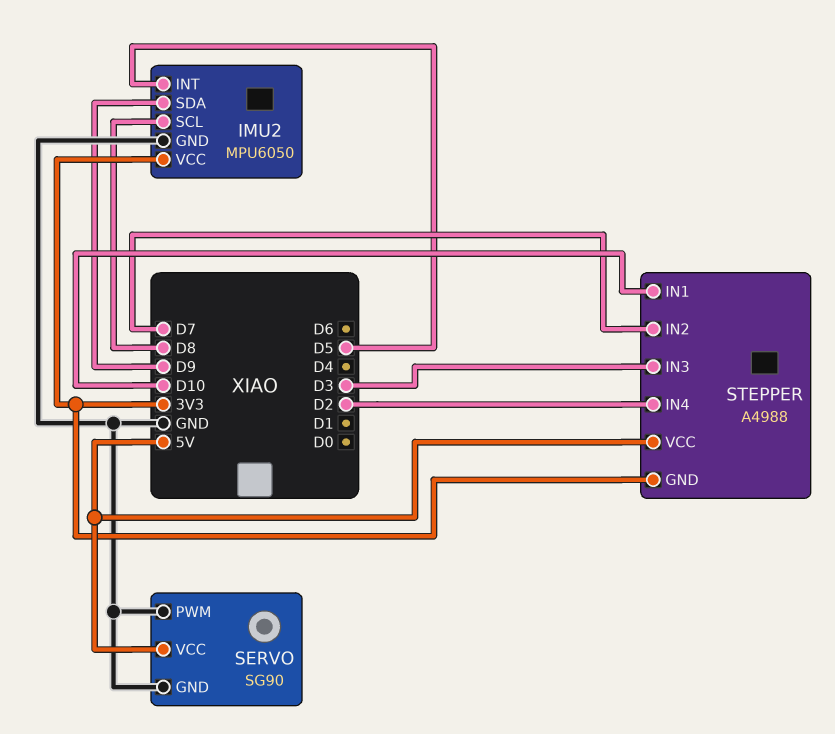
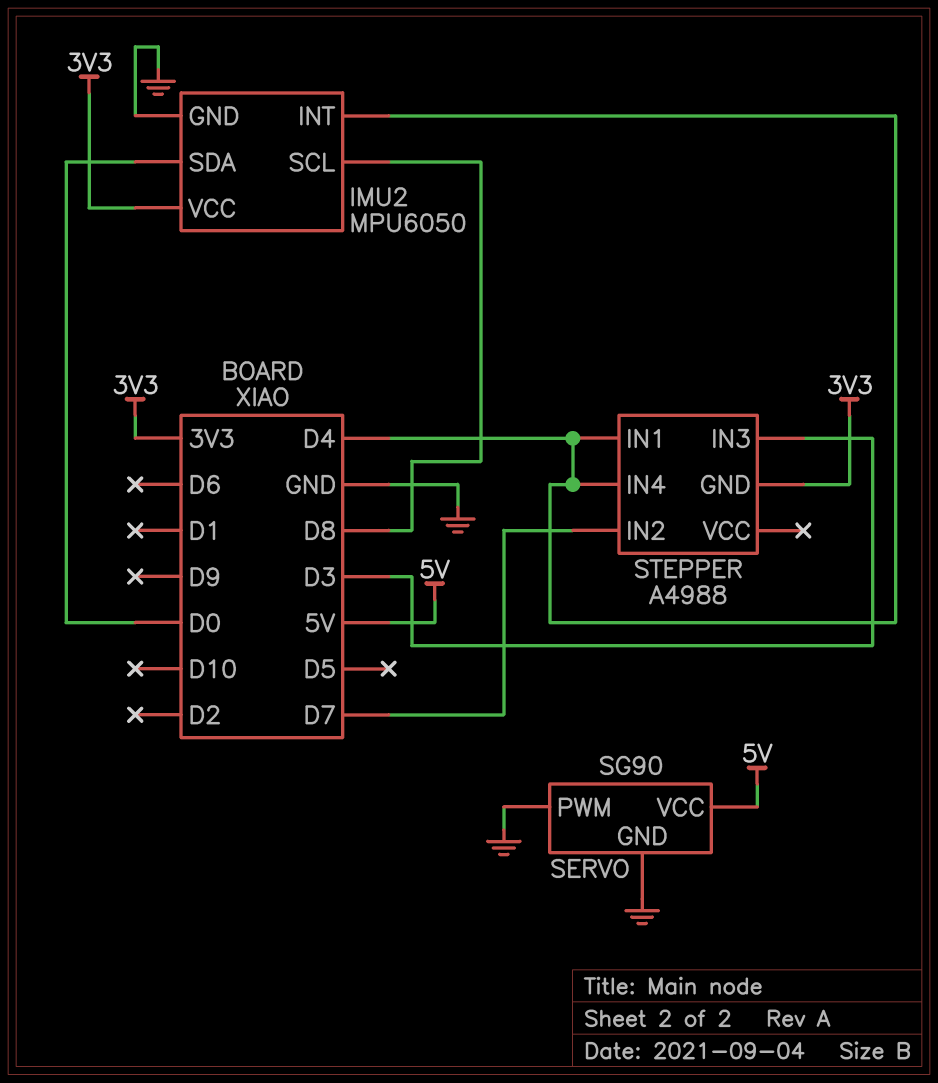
IMU2 pin INT: D5 -> D4
IMU2 pin SDA: D9 -> D0
STEPPER pin IN1: D10 -> D4
STEPPER pin IN4: D2 -> D4
STEPPER pin VCC: 5V -> none

